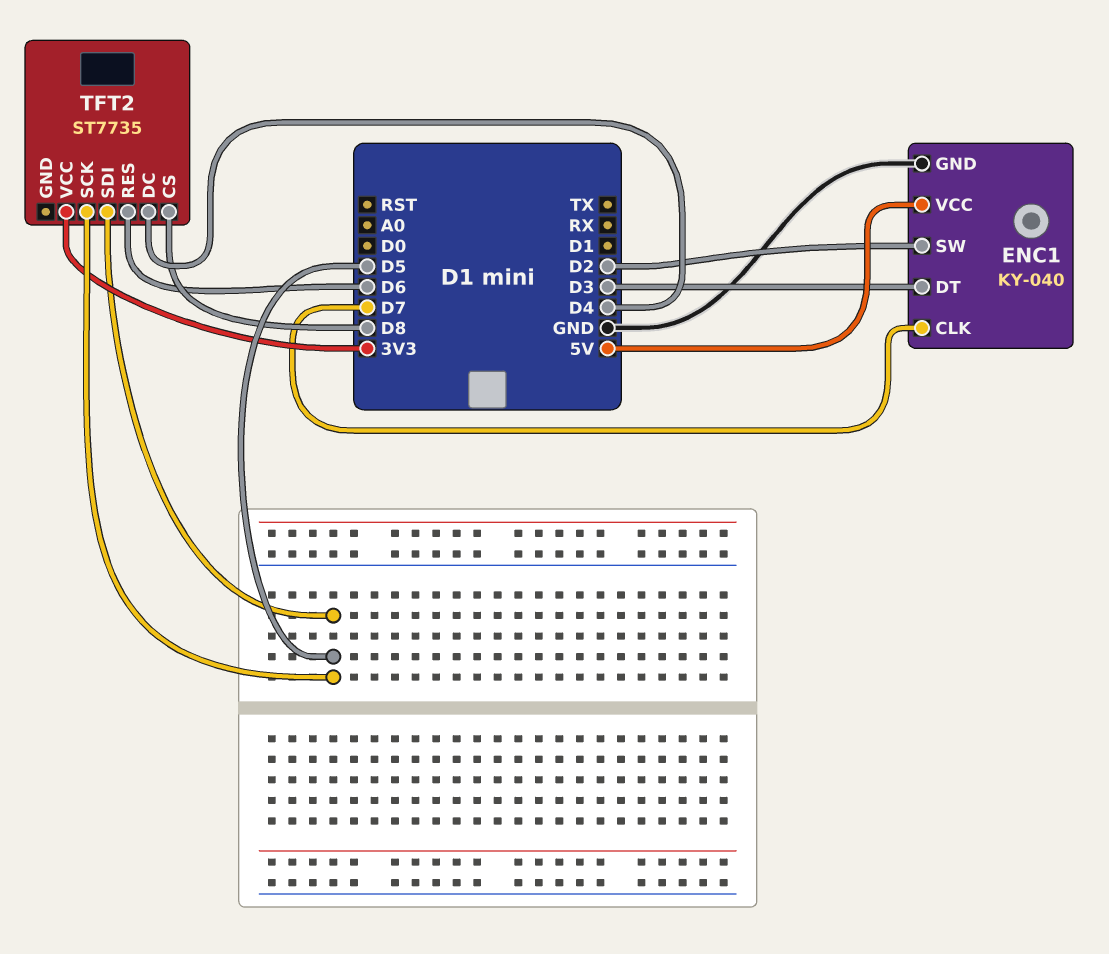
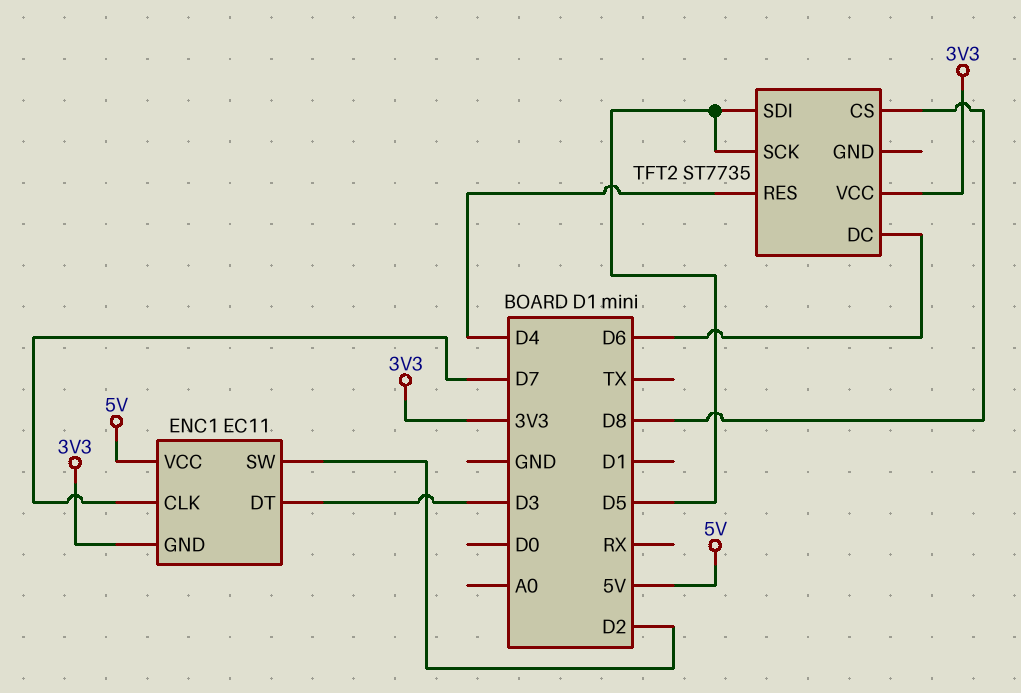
ENC1: KY-040 -> EC11
ENC1 pin GND: GND -> 3V3
TFT2 pin DC: D4 -> D6
TFT2 pin RES: D6 -> D4

